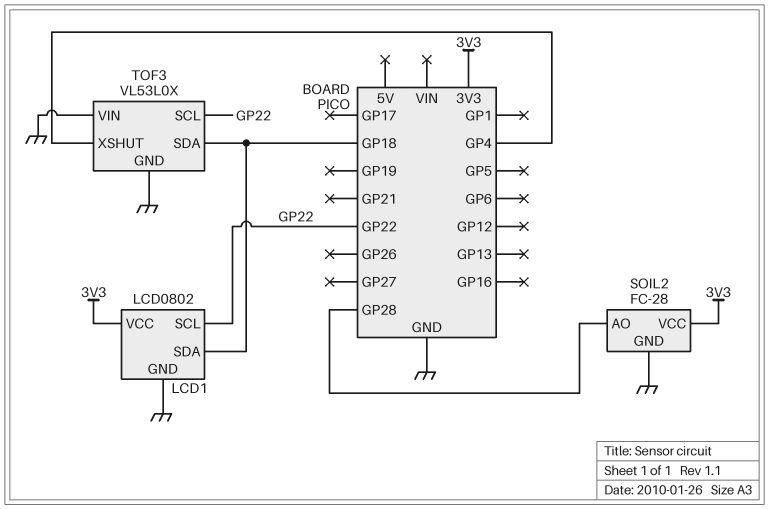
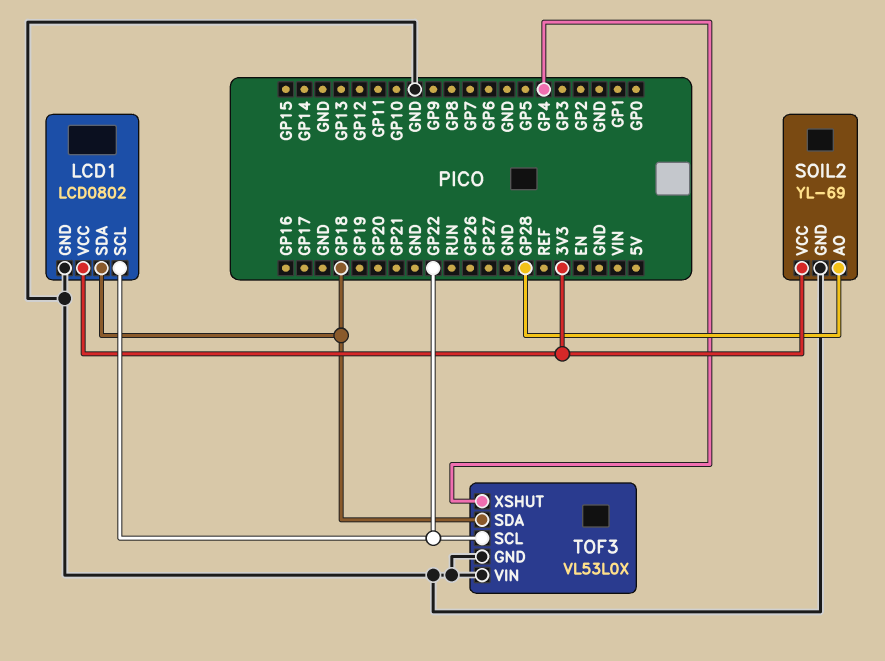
SOIL2: FC-28 -> YL-69

